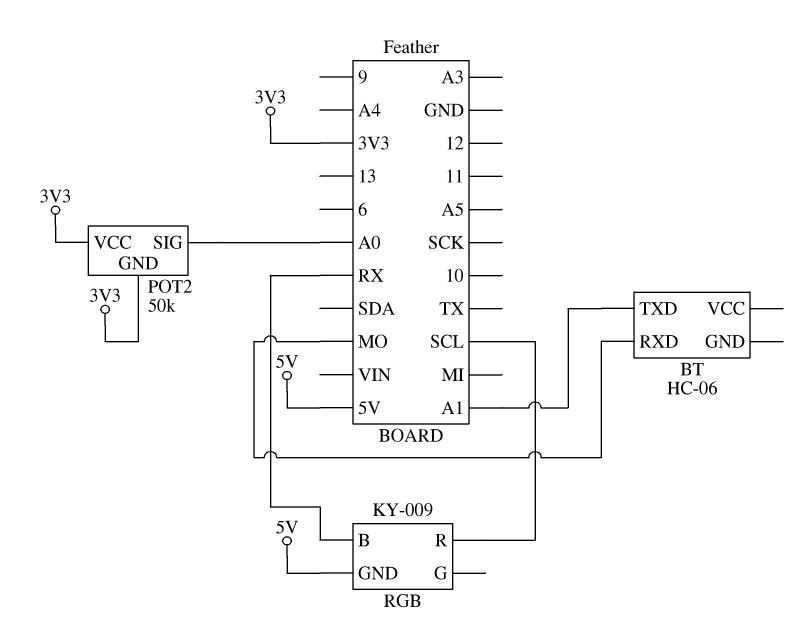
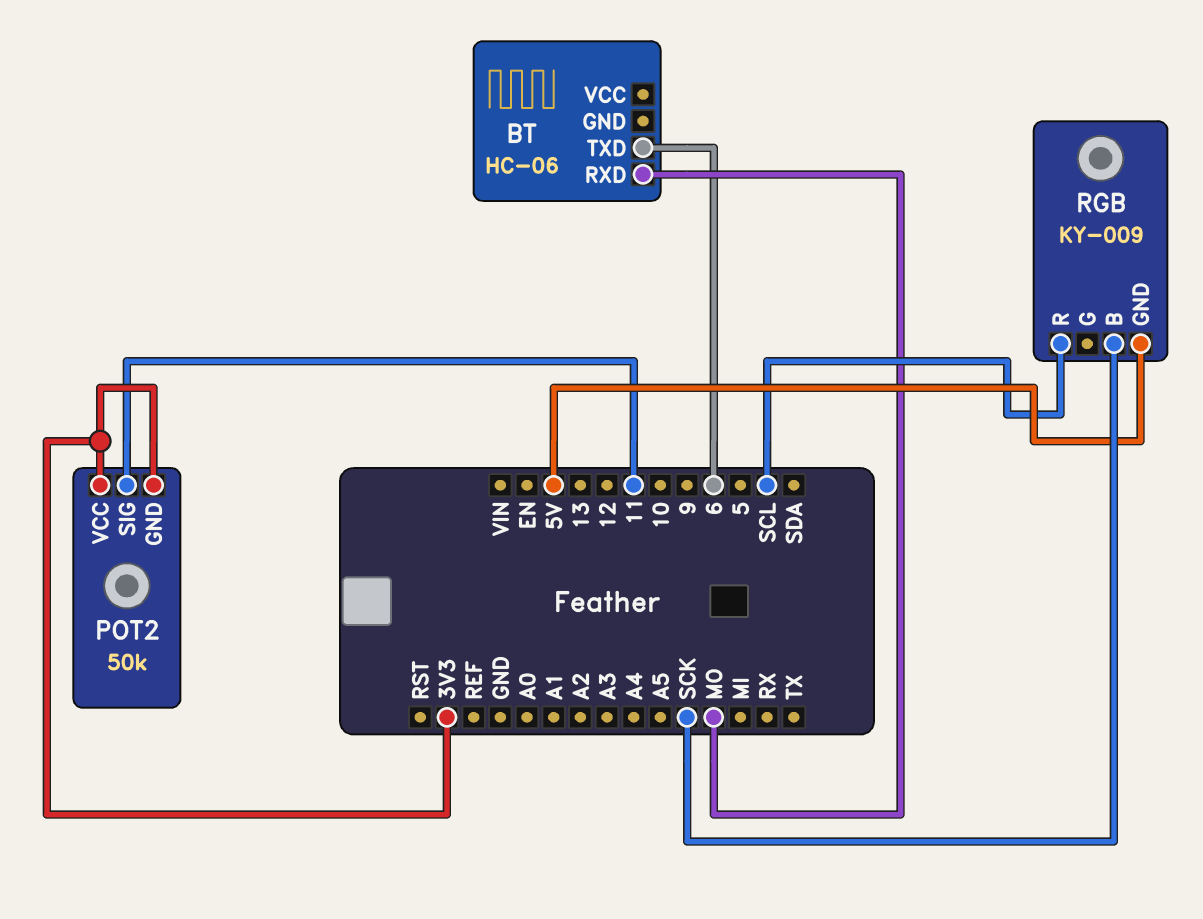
BT pin TXD: A1 -> 6
POT2 pin SIG: A0 -> 11
RGB pin B: RX -> SCK

